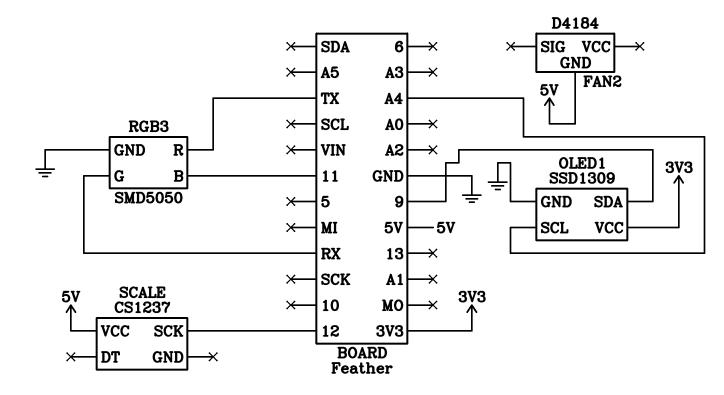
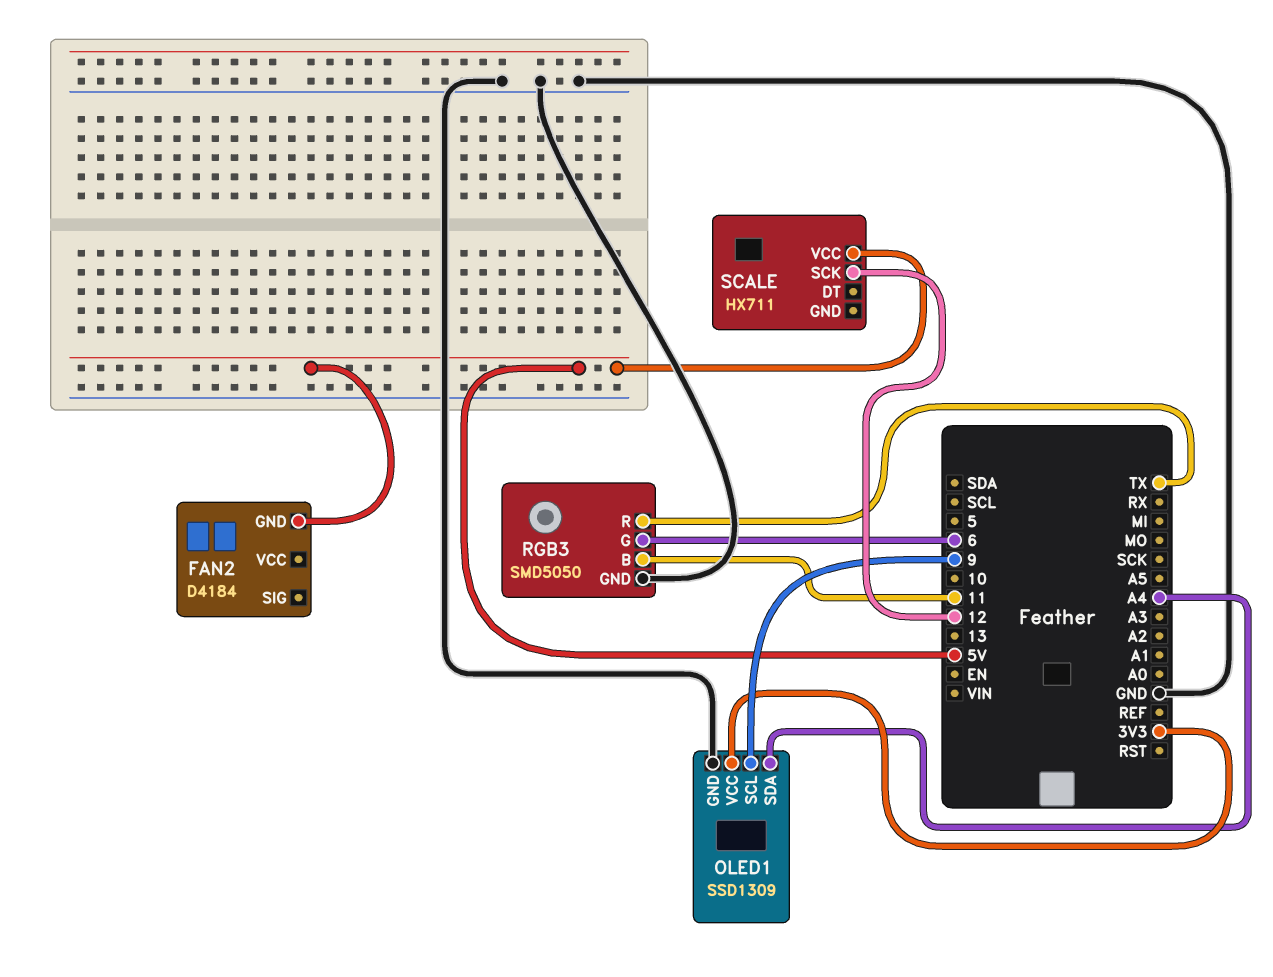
OLED1 pin SCL: A4 -> 9
OLED1 pin SDA: 9 -> A4
RGB3 pin G: RX -> 6
SCALE: CS1237 -> HX711

